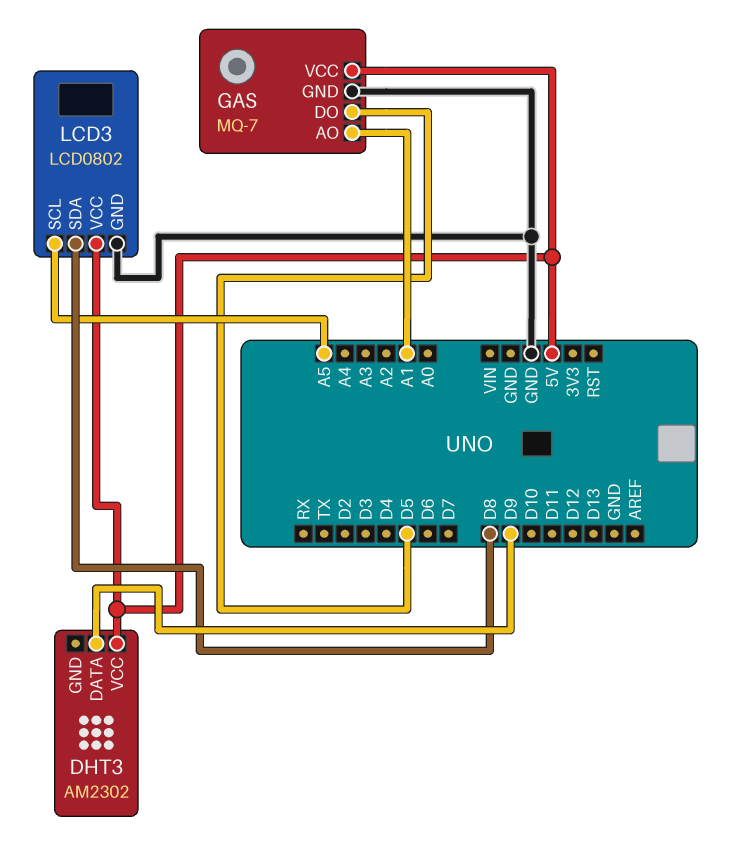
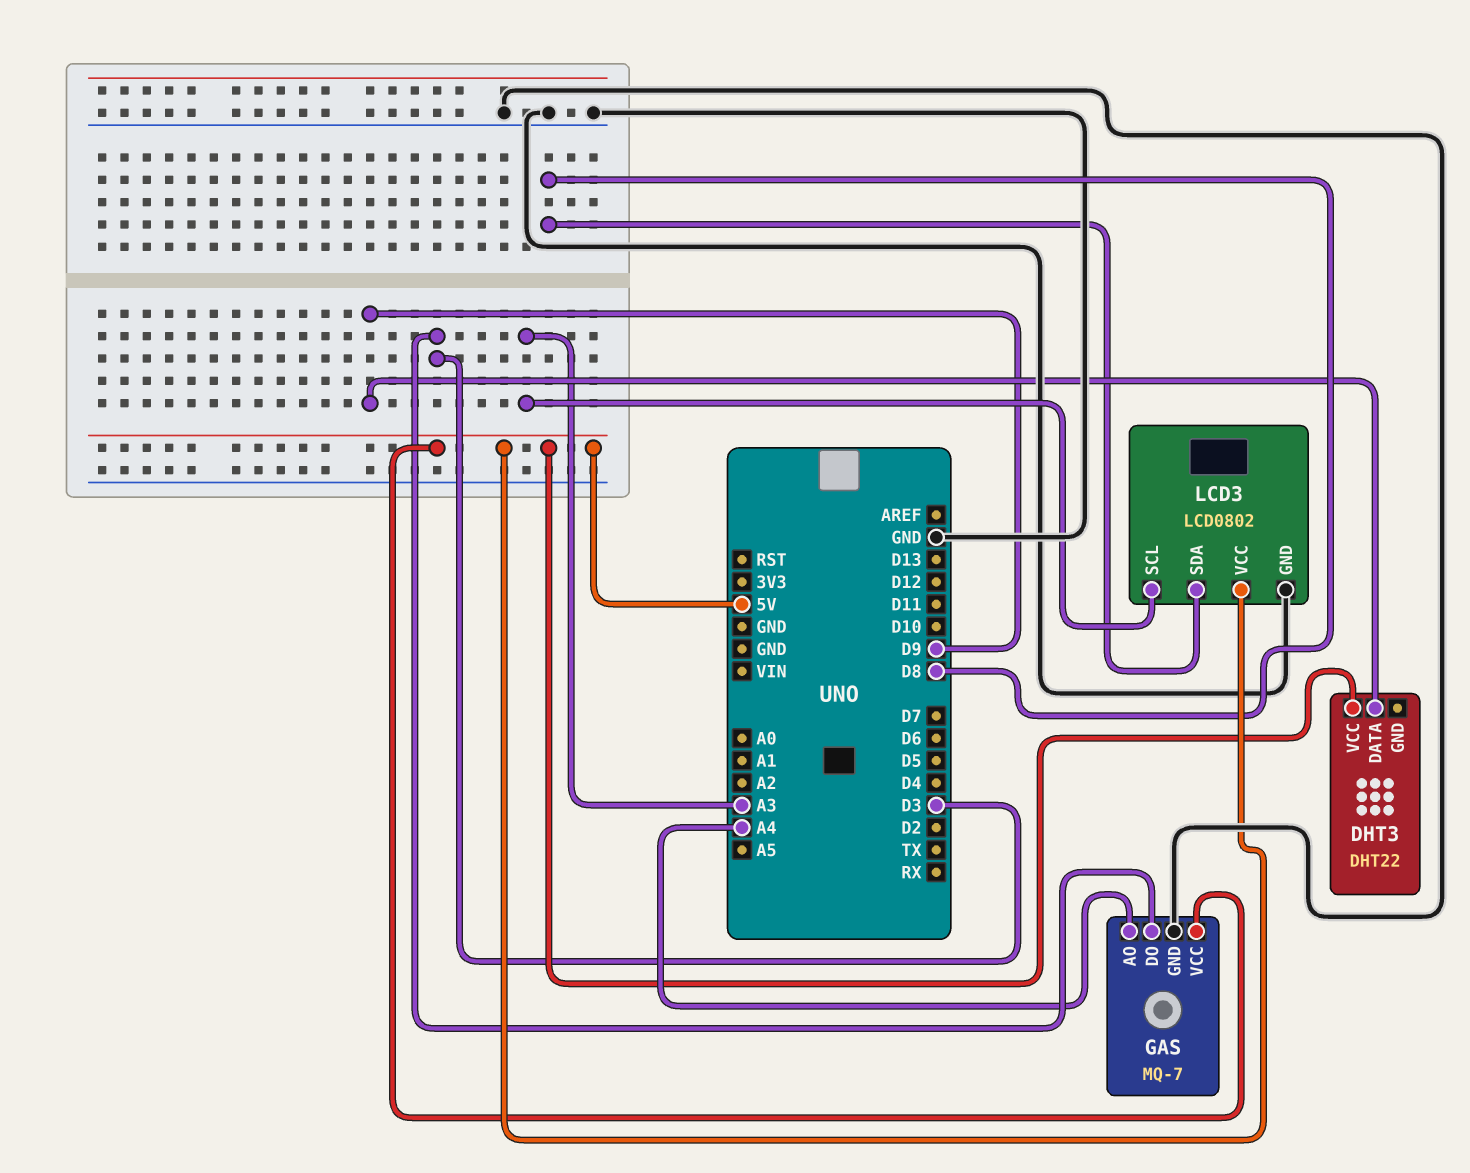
DHT3: AM2302 -> DHT22
GAS pin AO: A1 -> A4
GAS pin DO: D5 -> D3
LCD3 pin SCL: A5 -> A3

